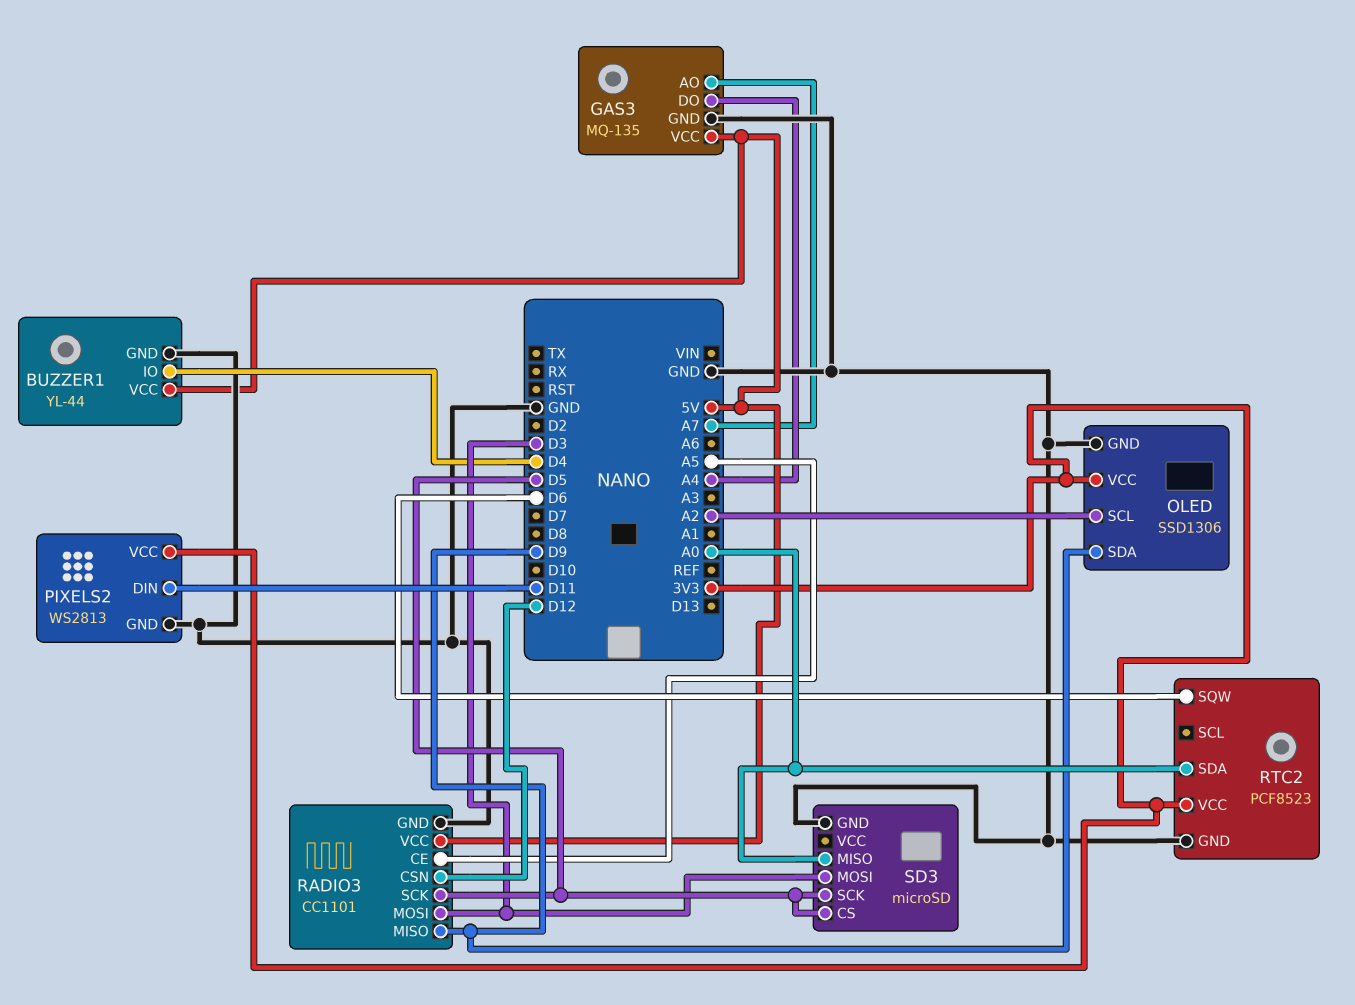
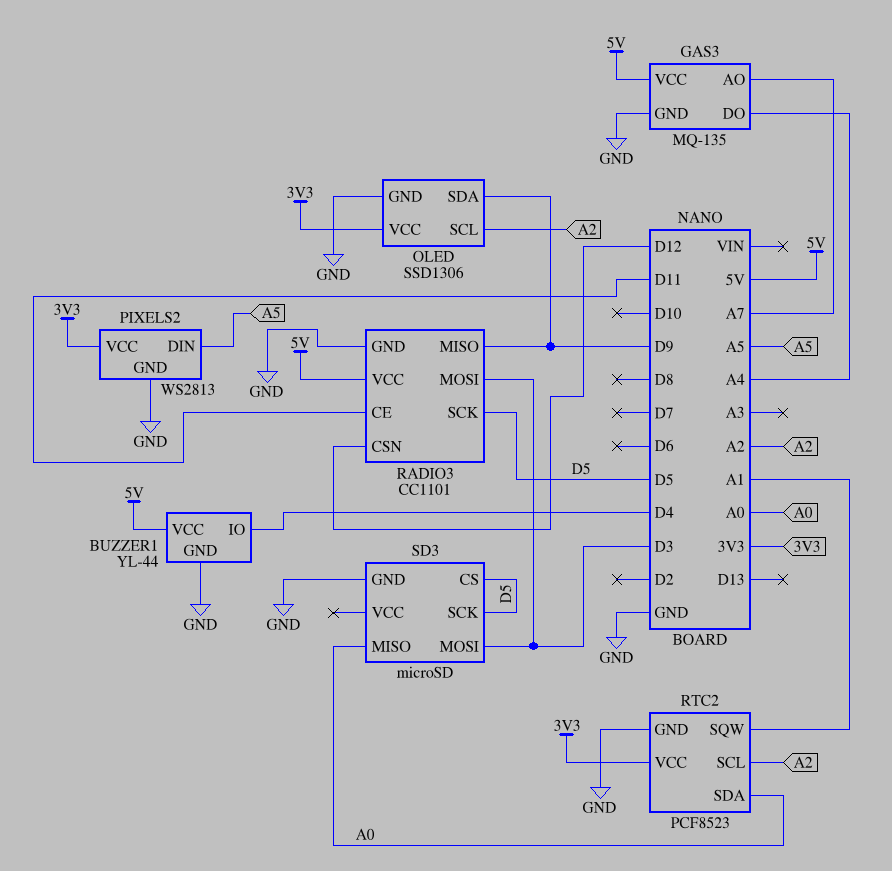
PIXELS2 pin DIN: D11 -> A5
RADIO3 pin CE: A5 -> D11
RTC2 pin SCL: none -> A2
RTC2 pin SQW: D6 -> A1

